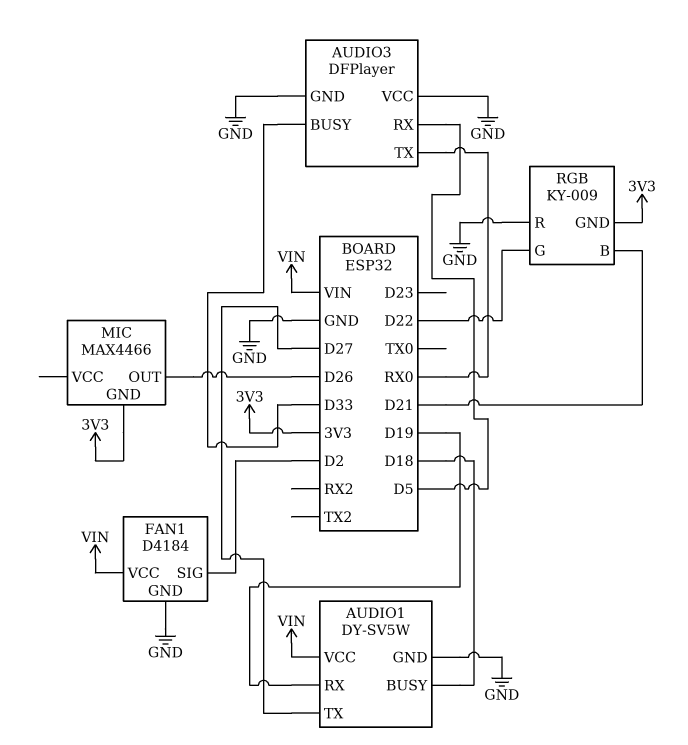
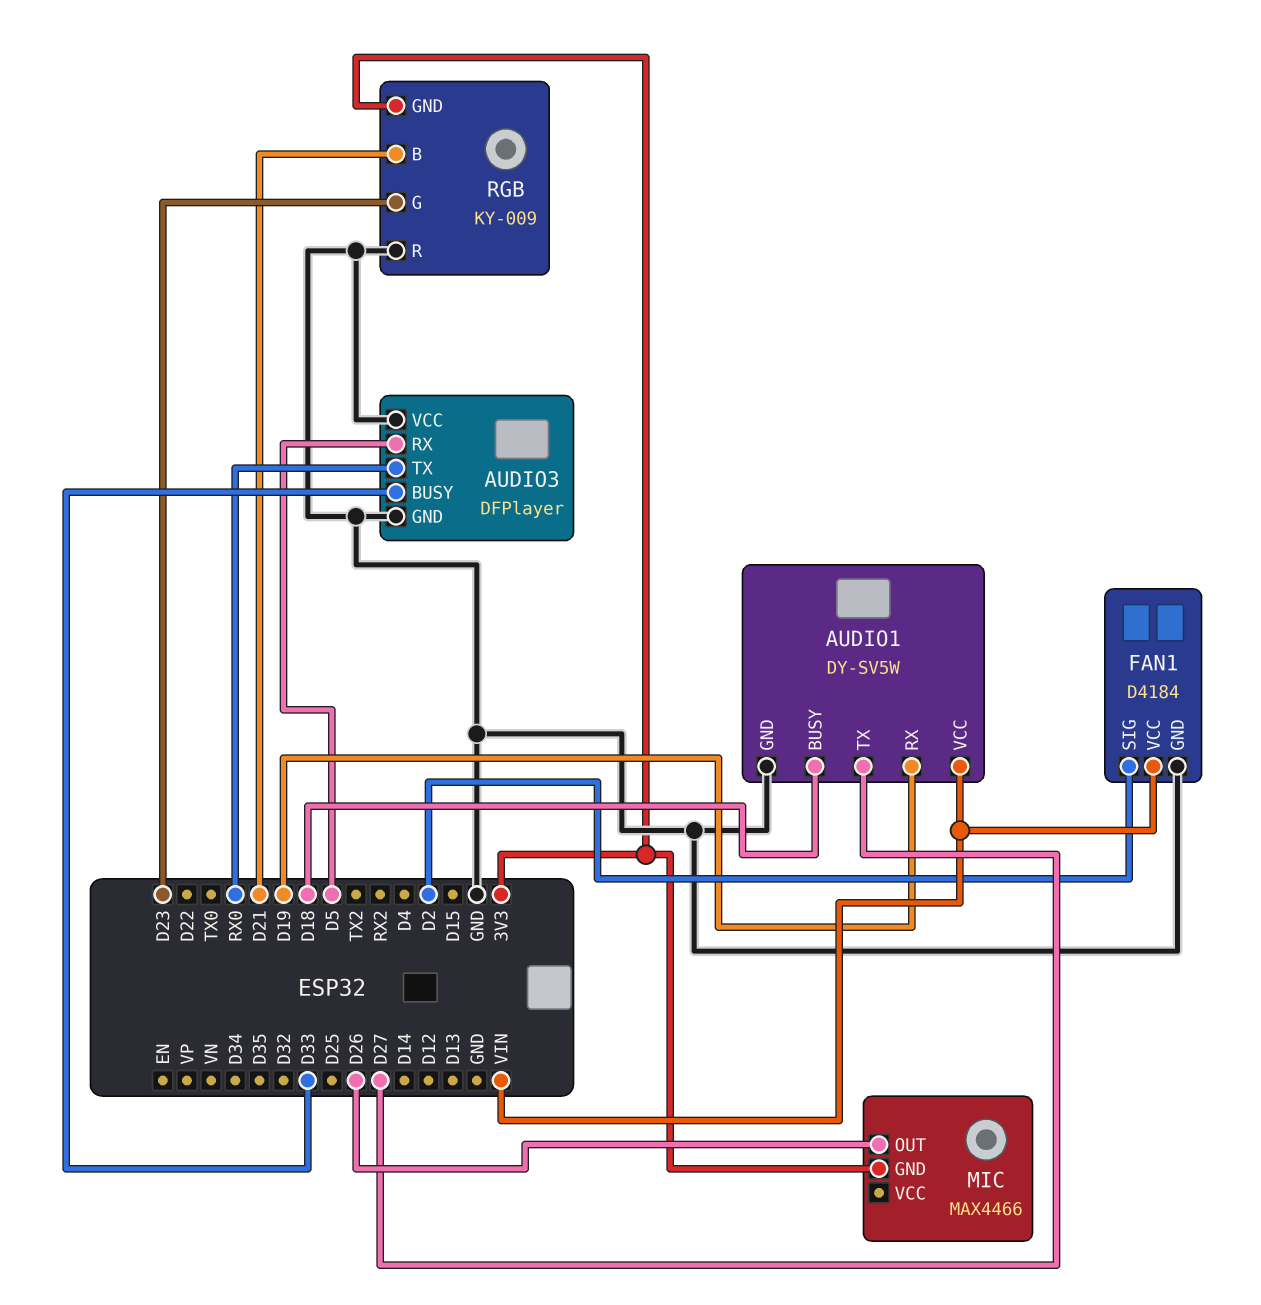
RGB pin G: D22 -> D23

